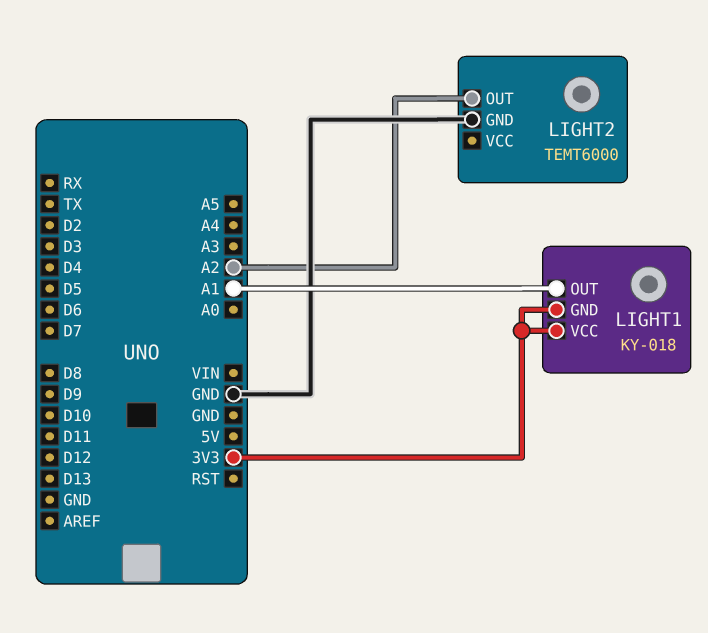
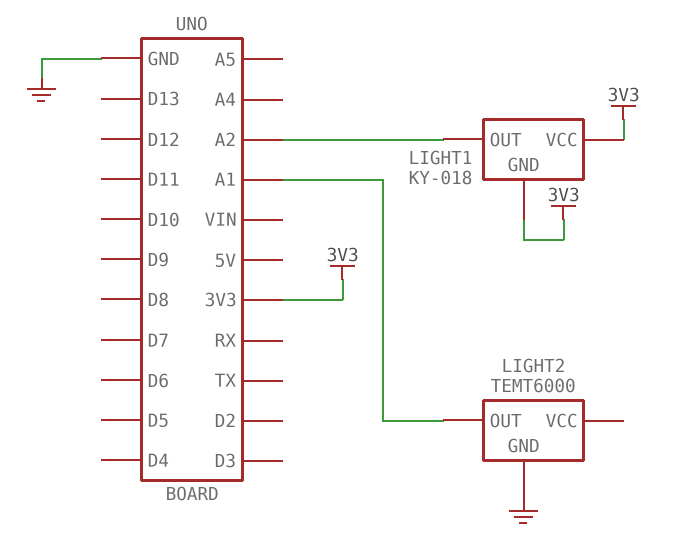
LIGHT1 pin OUT: A1 -> A2
LIGHT2 pin OUT: A2 -> A1

